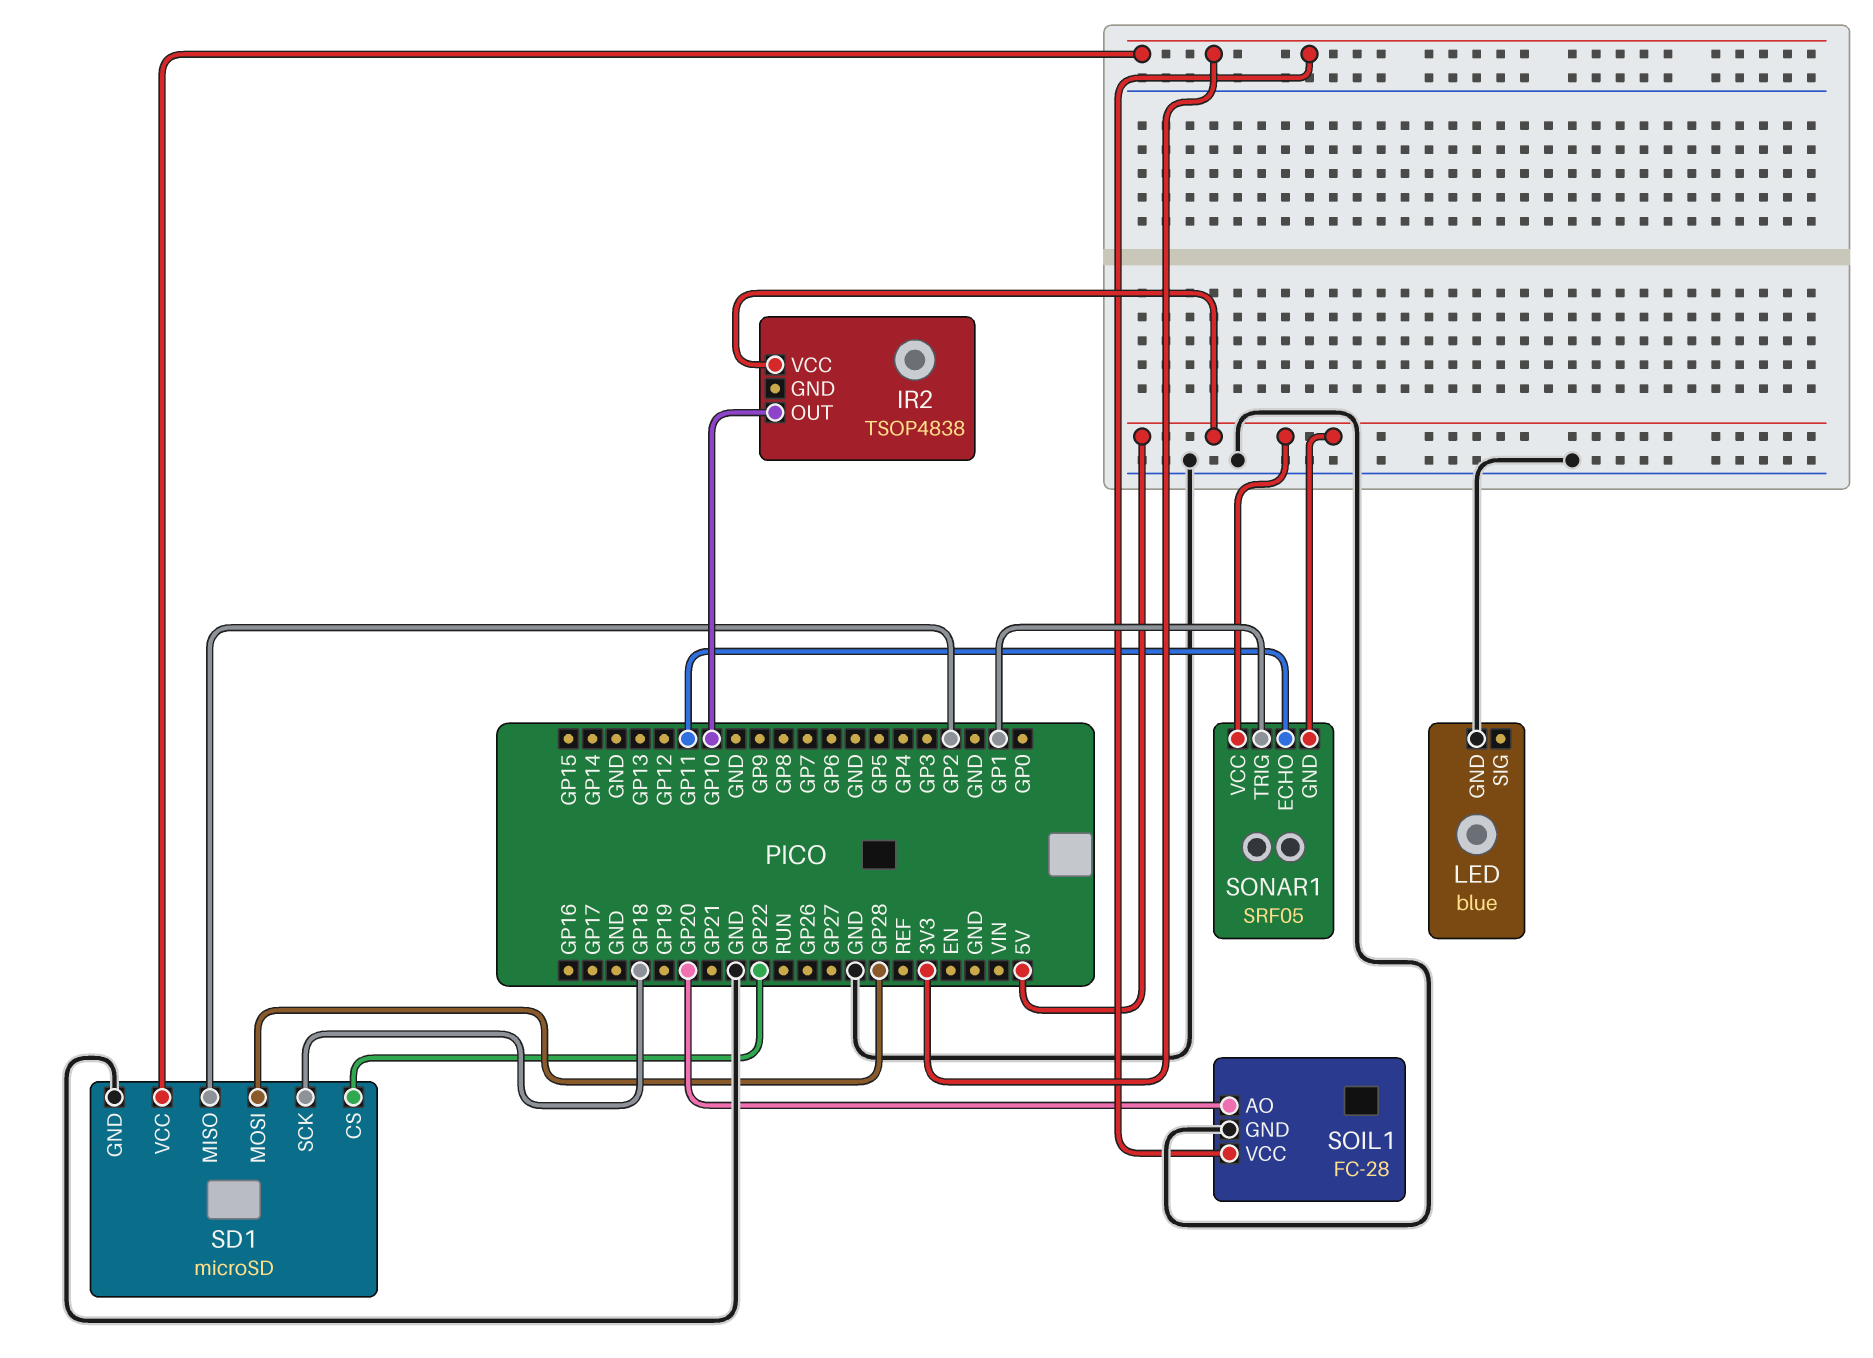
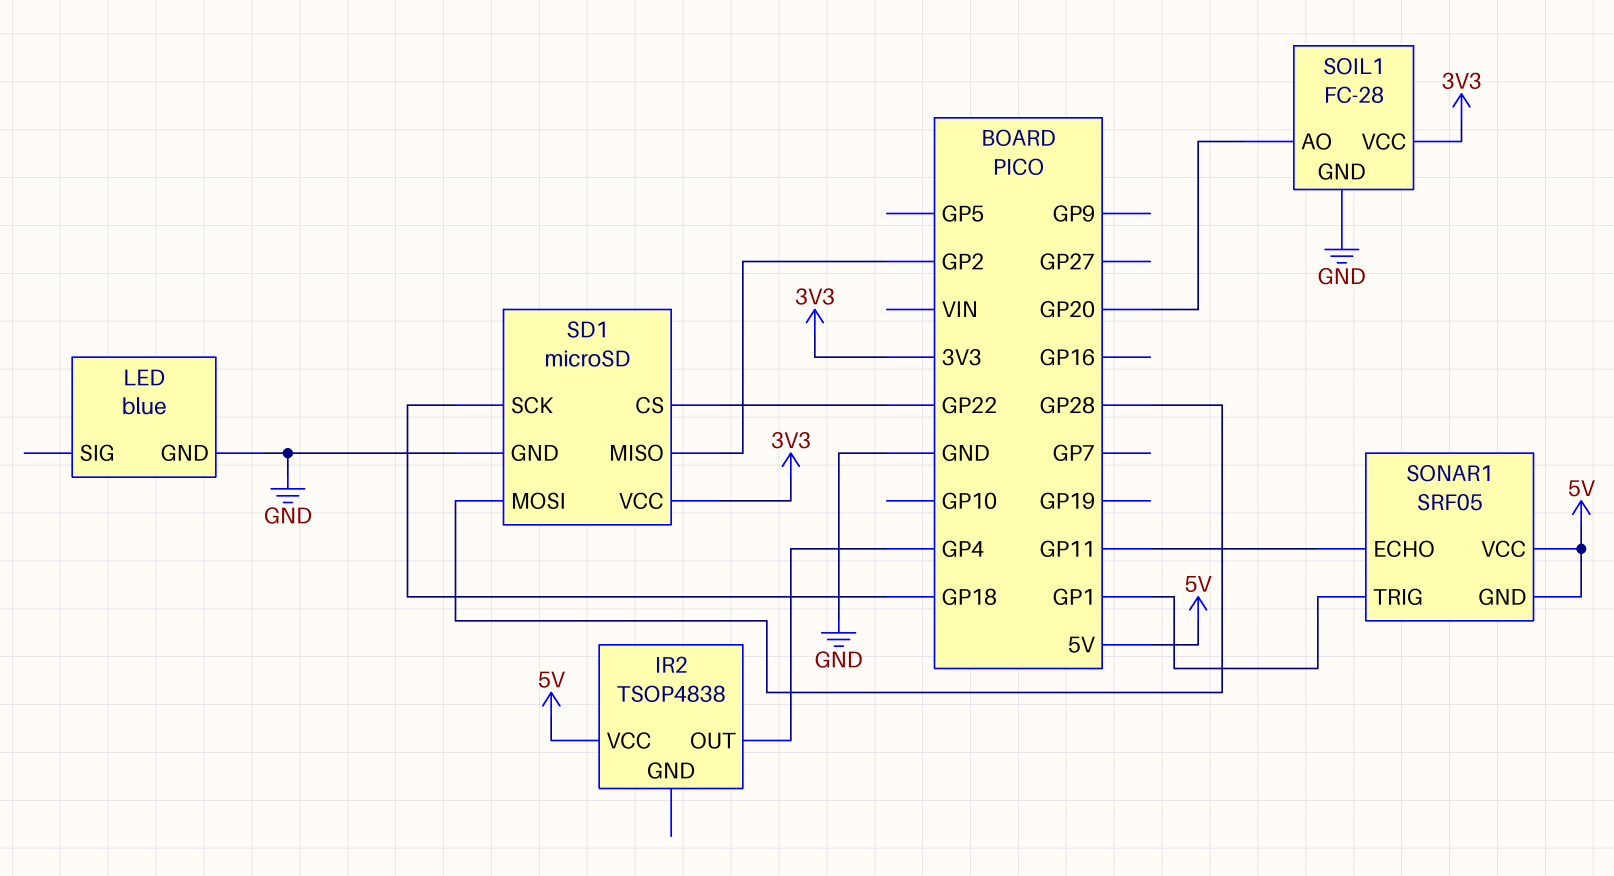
IR2 pin OUT: GP10 -> GP4

